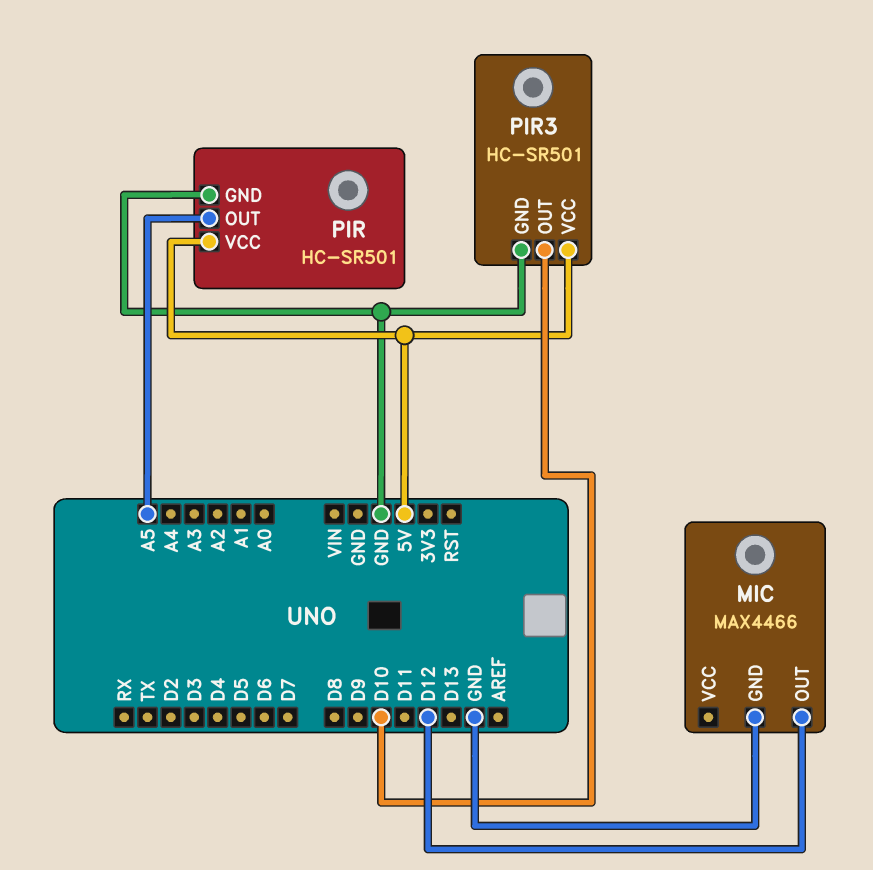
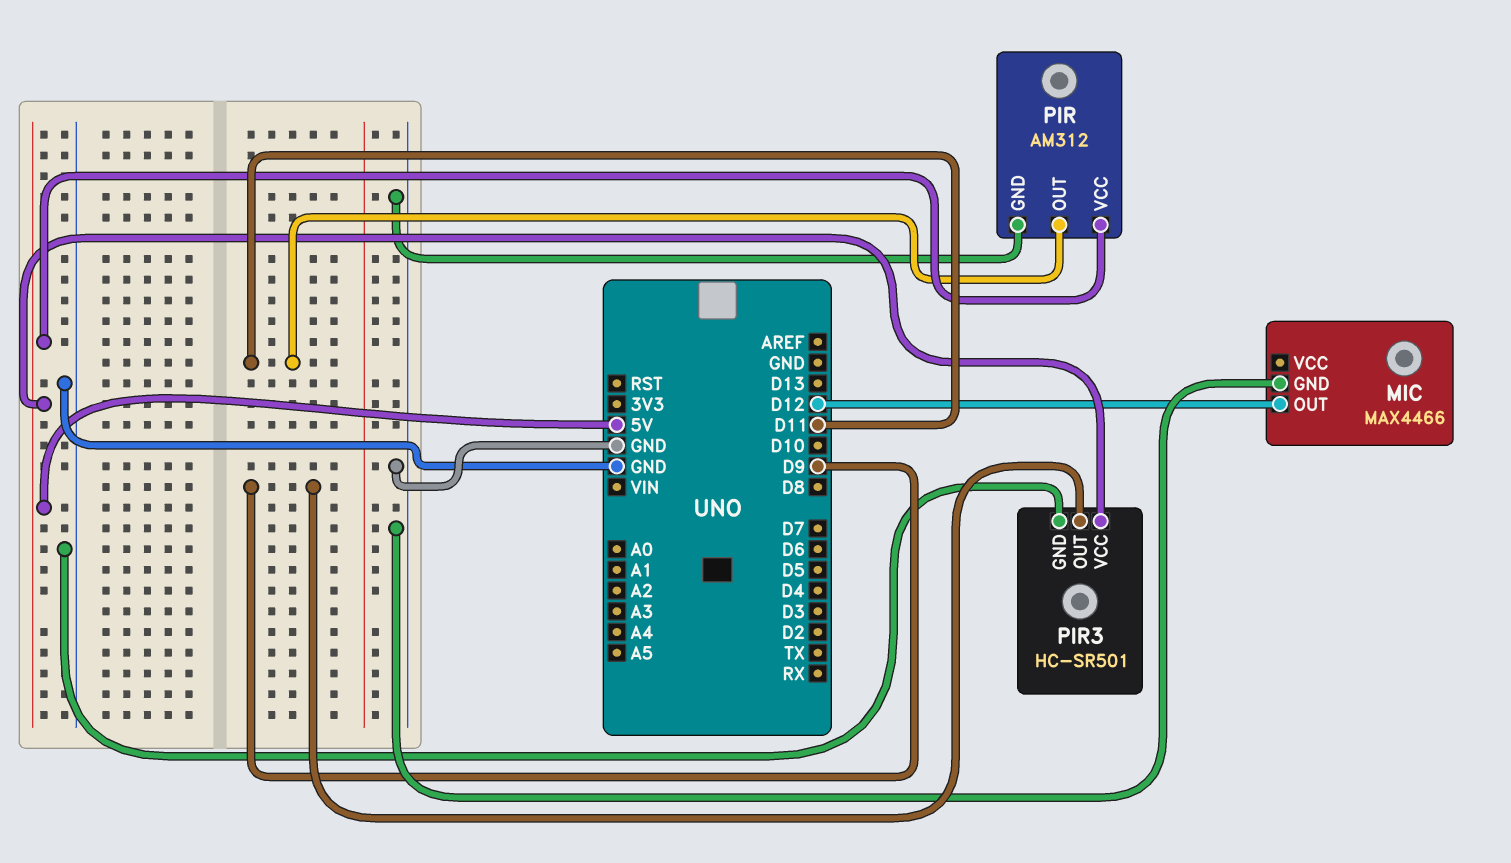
PIR: HC-SR501 -> AM312
PIR pin OUT: A5 -> D11
PIR3 pin OUT: D10 -> D9

